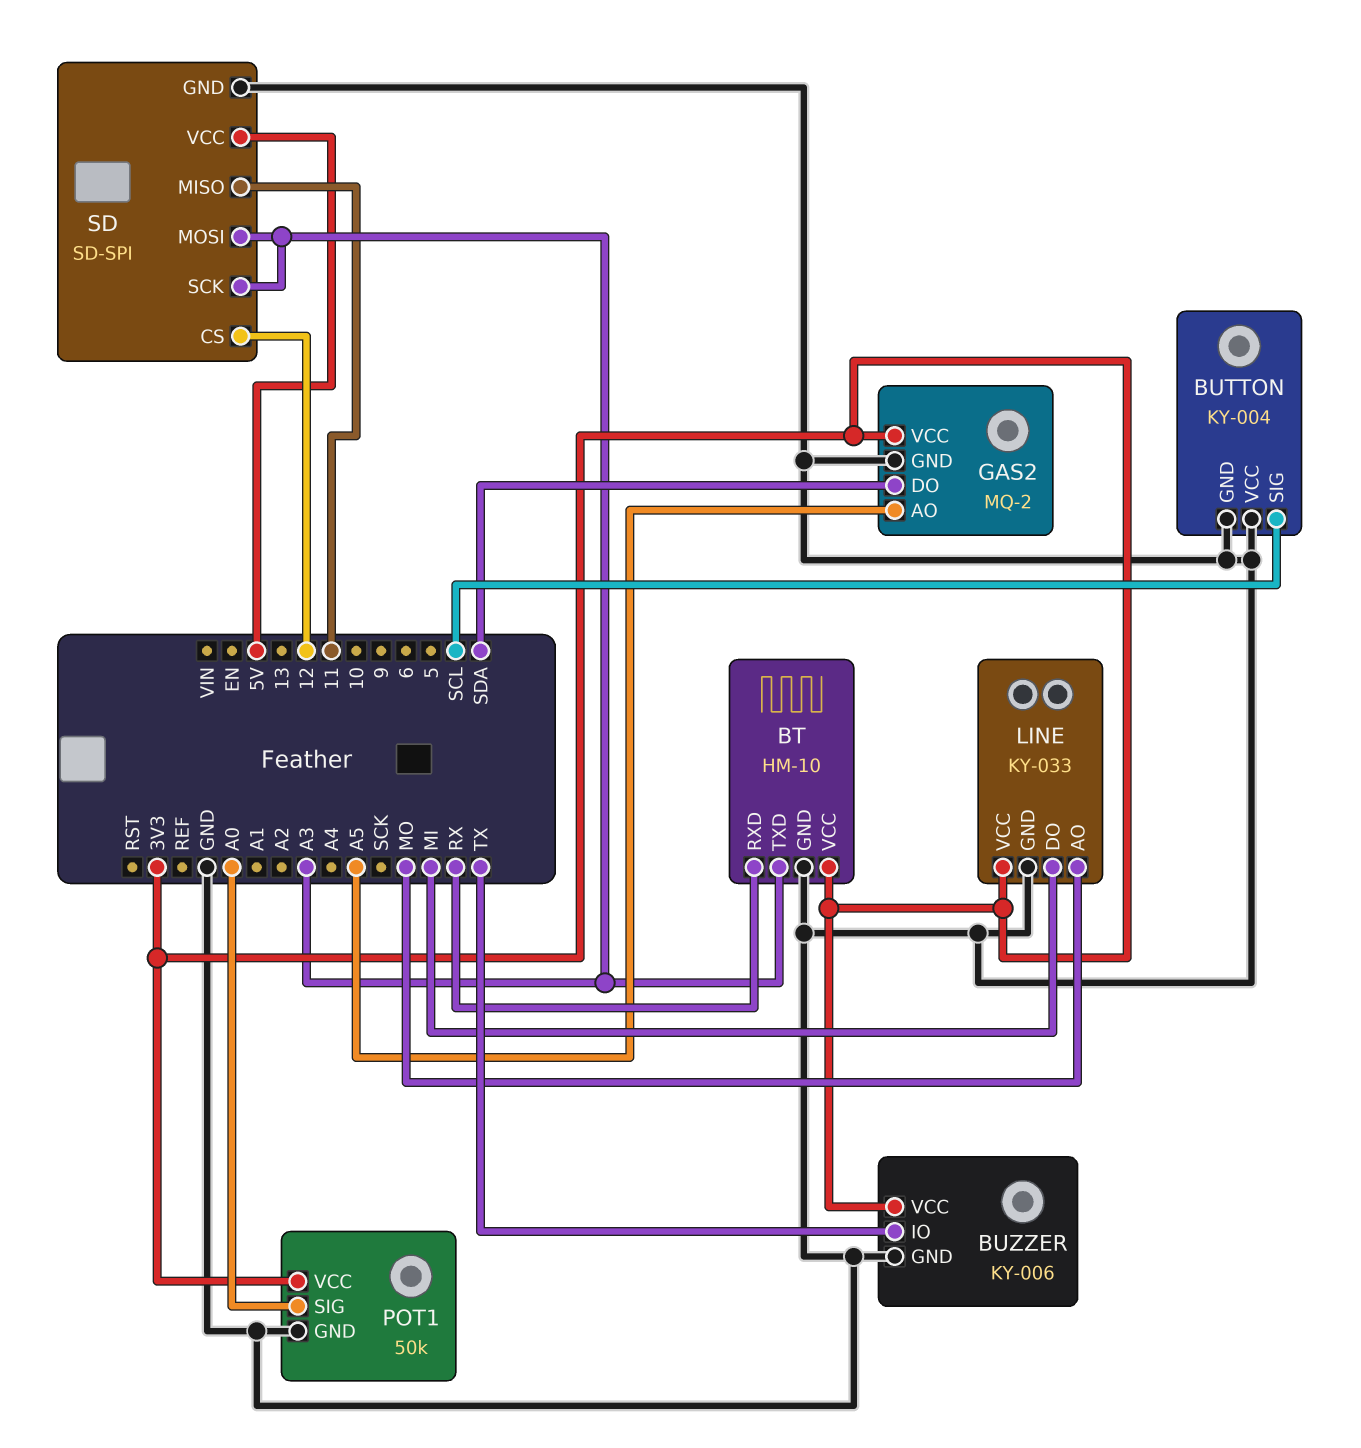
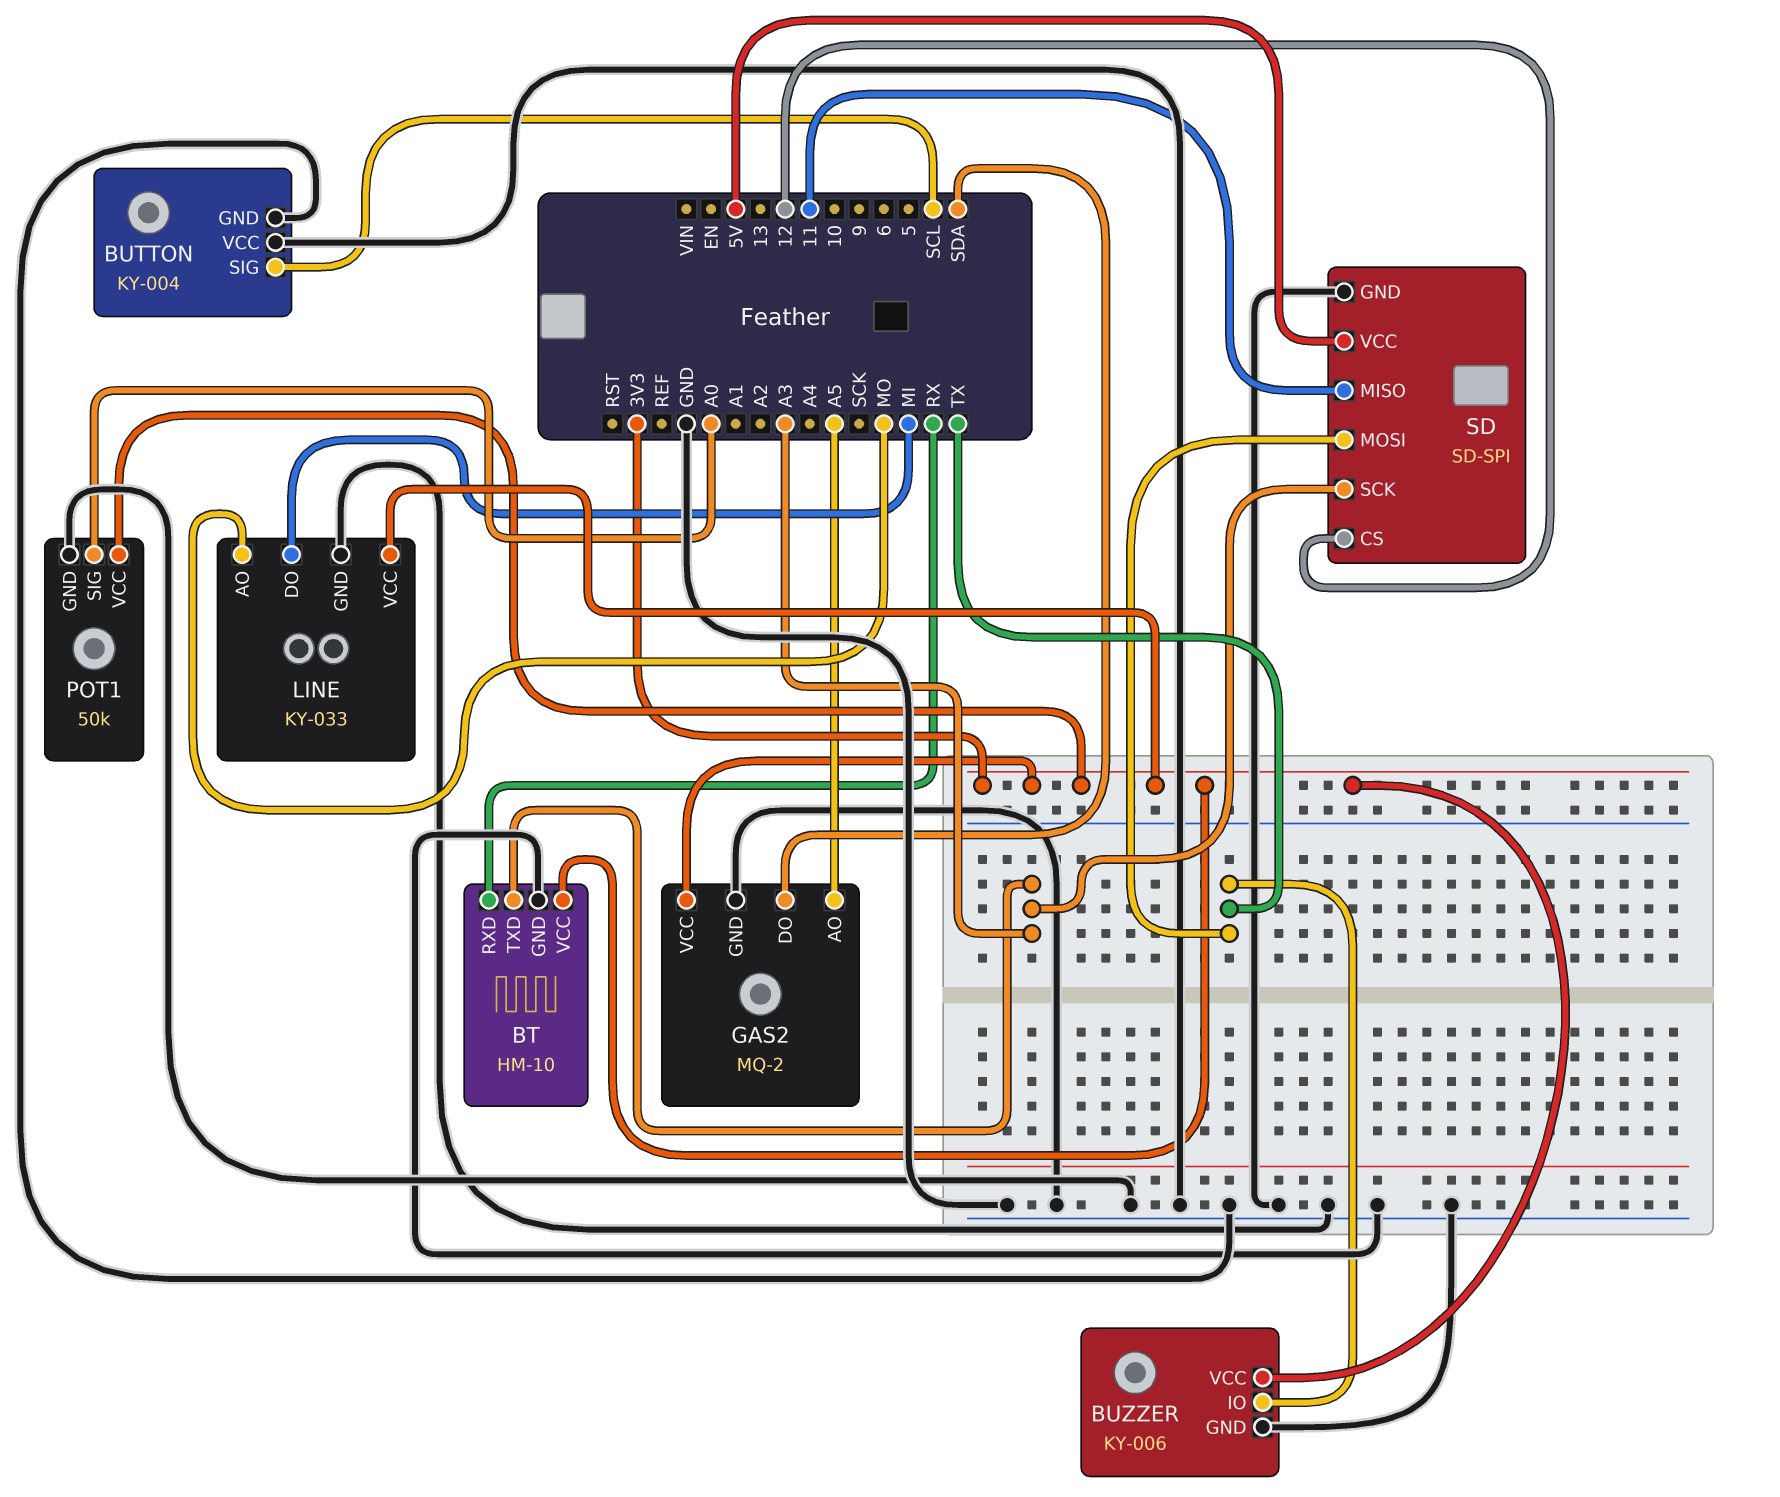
SD pin MOSI: A3 -> TX

